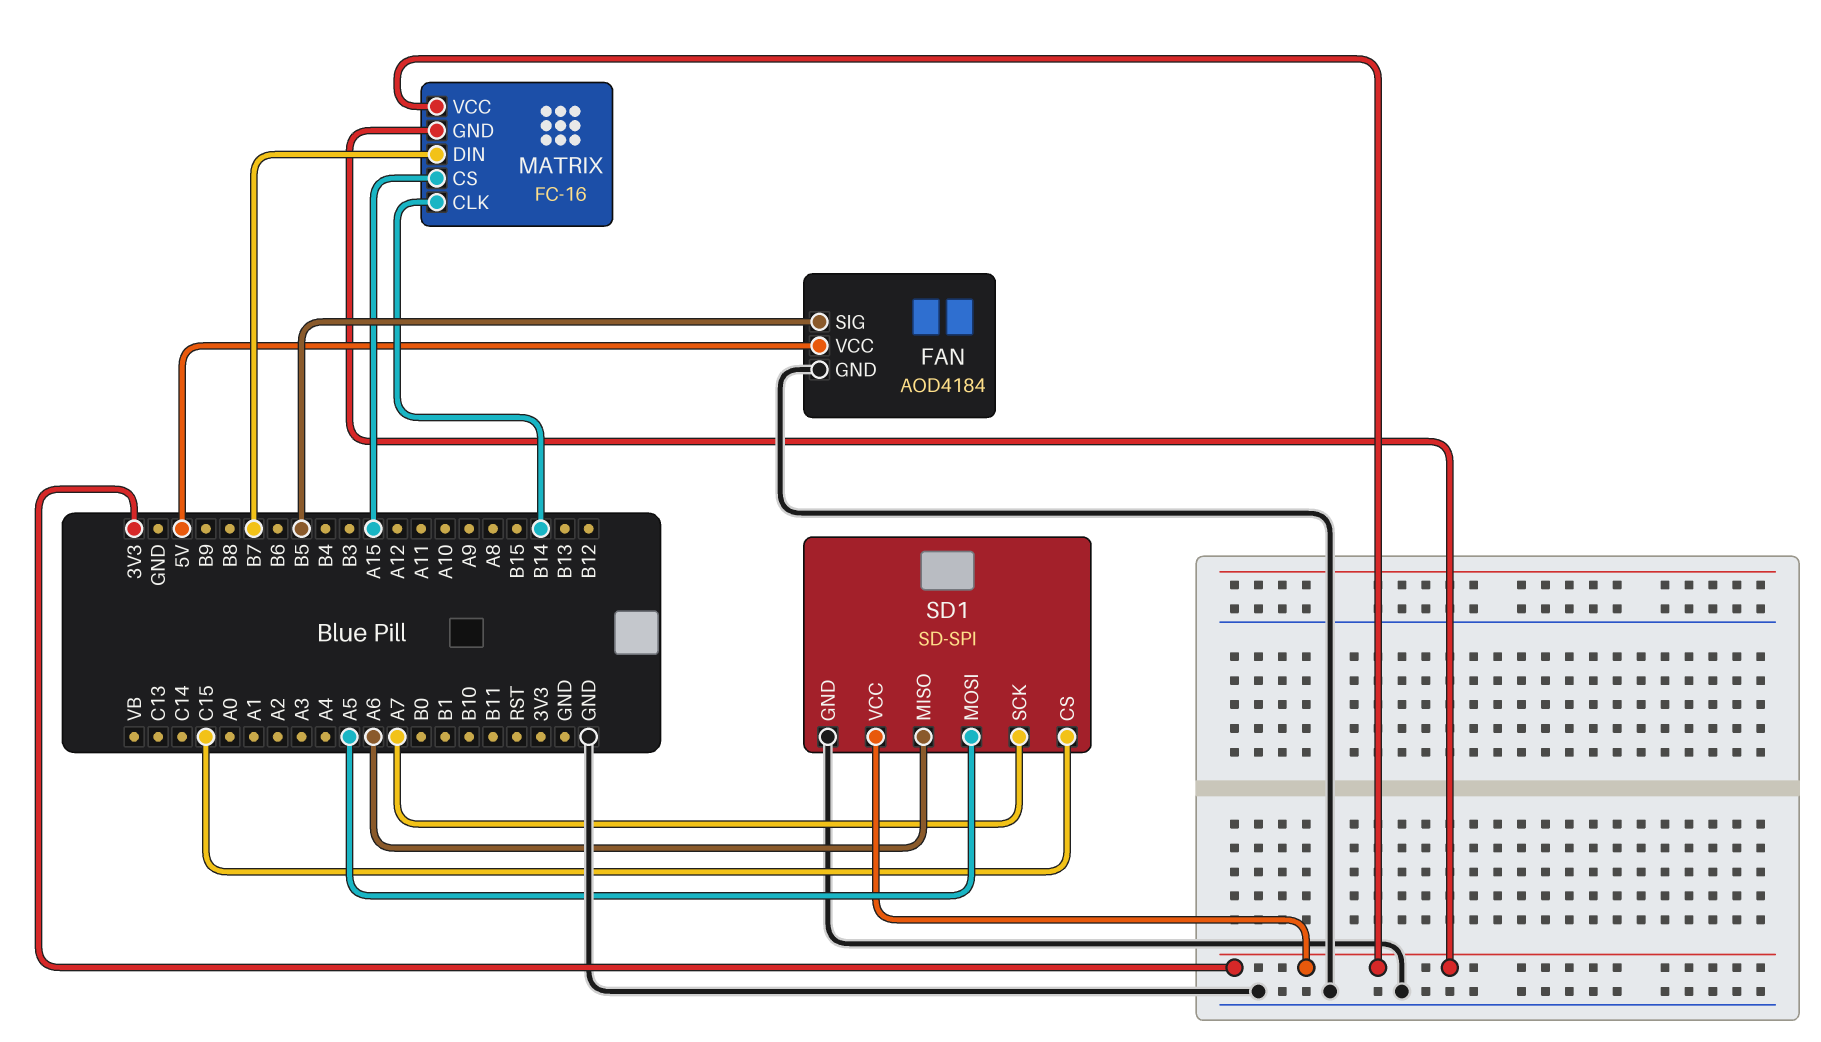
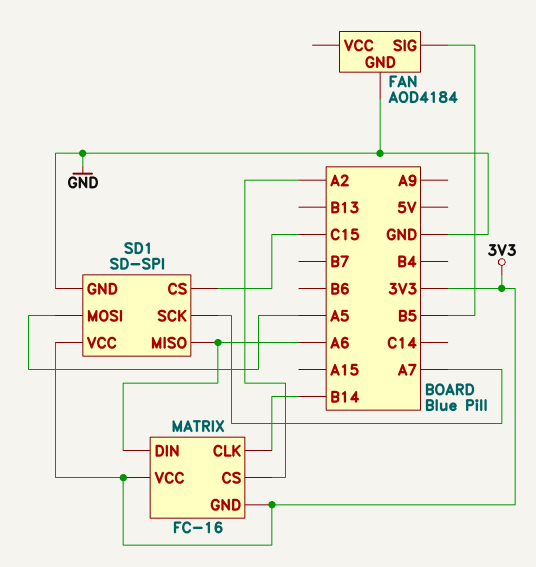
FAN pin VCC: 5V -> none
MATRIX pin CS: A15 -> A2
MATRIX pin DIN: B7 -> A6

